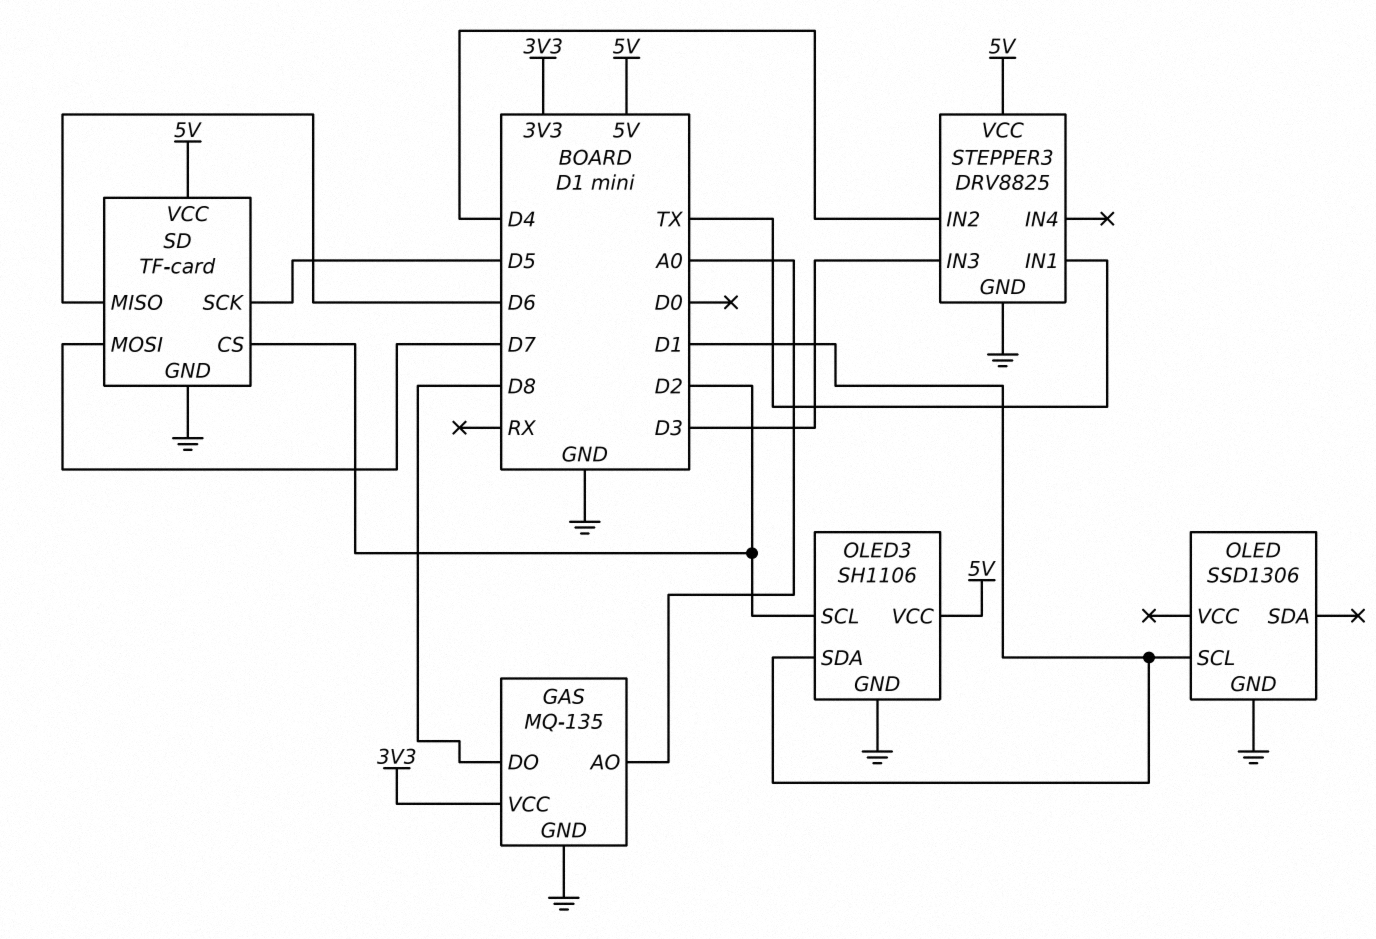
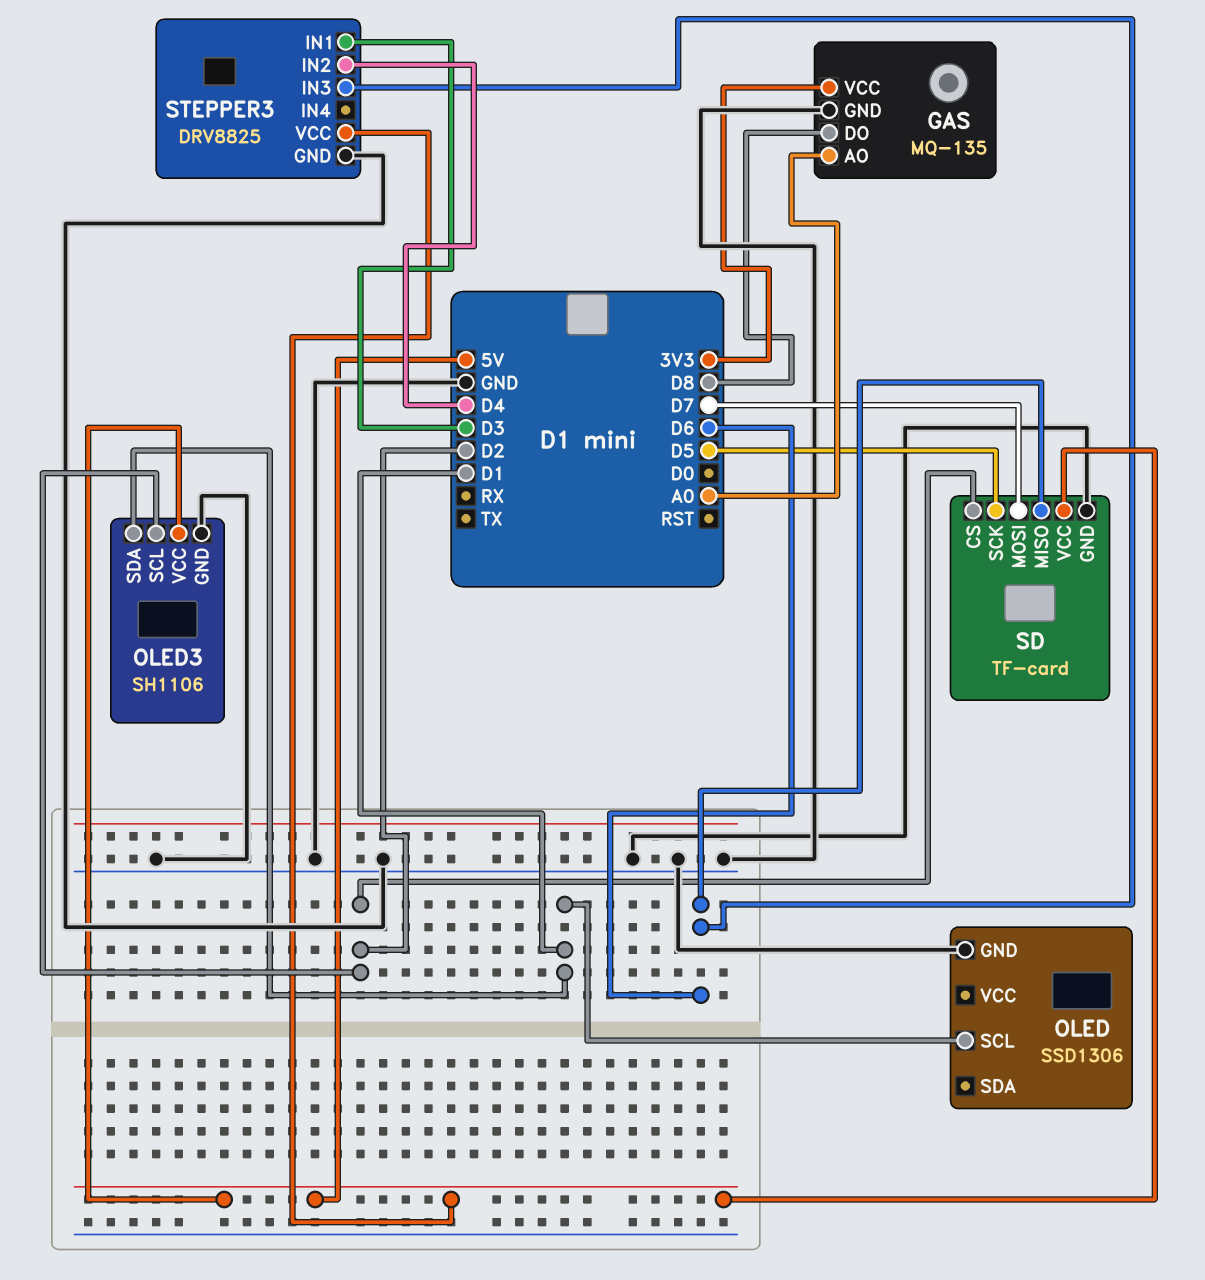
STEPPER3 pin IN1: TX -> D3
STEPPER3 pin IN3: D3 -> D6

